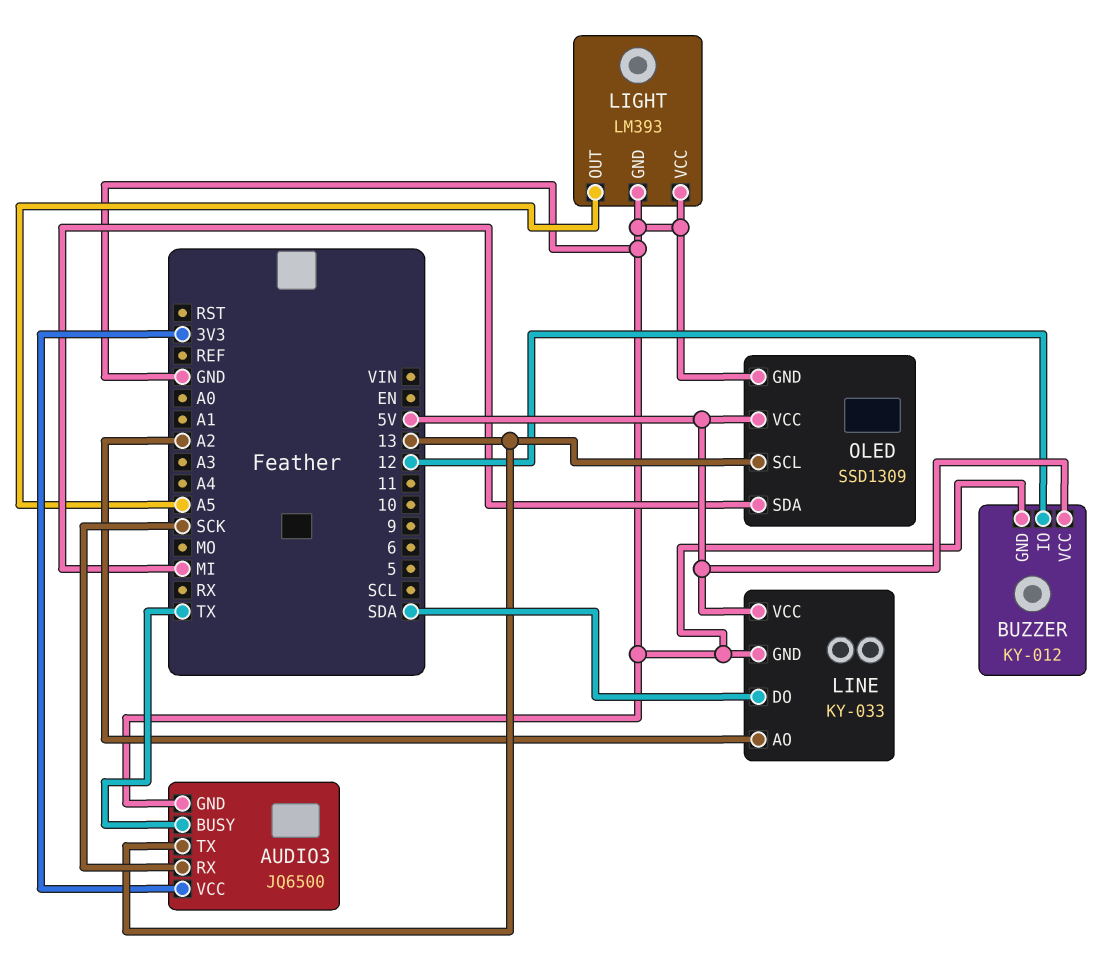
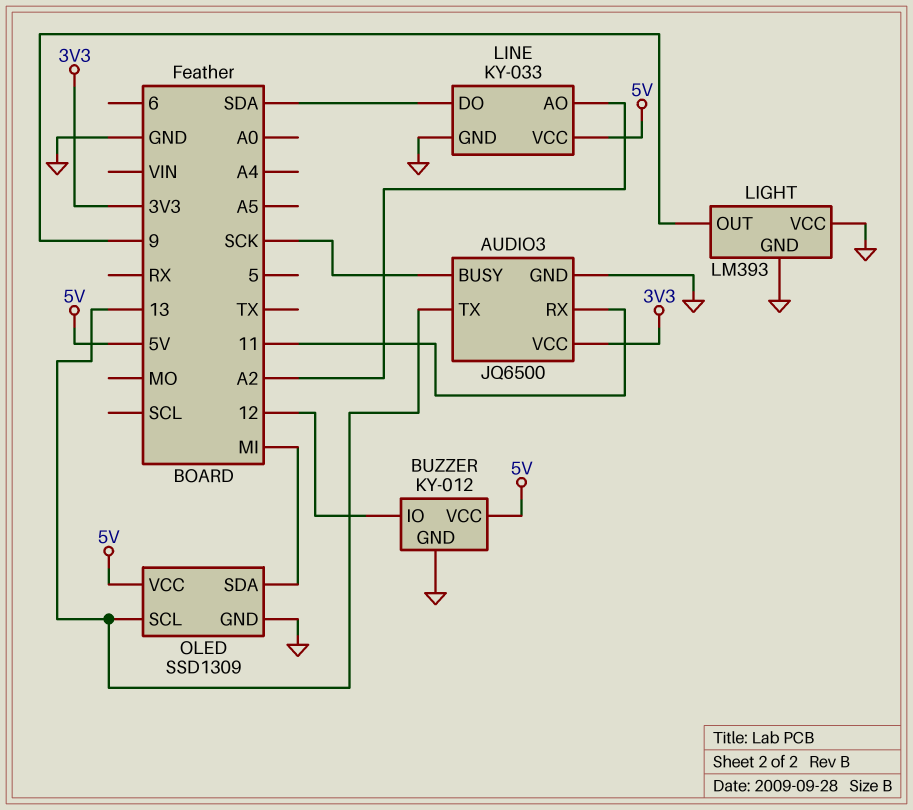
AUDIO3 pin BUSY: TX -> SCK
AUDIO3 pin RX: SCK -> 11
LIGHT pin OUT: A5 -> 9

